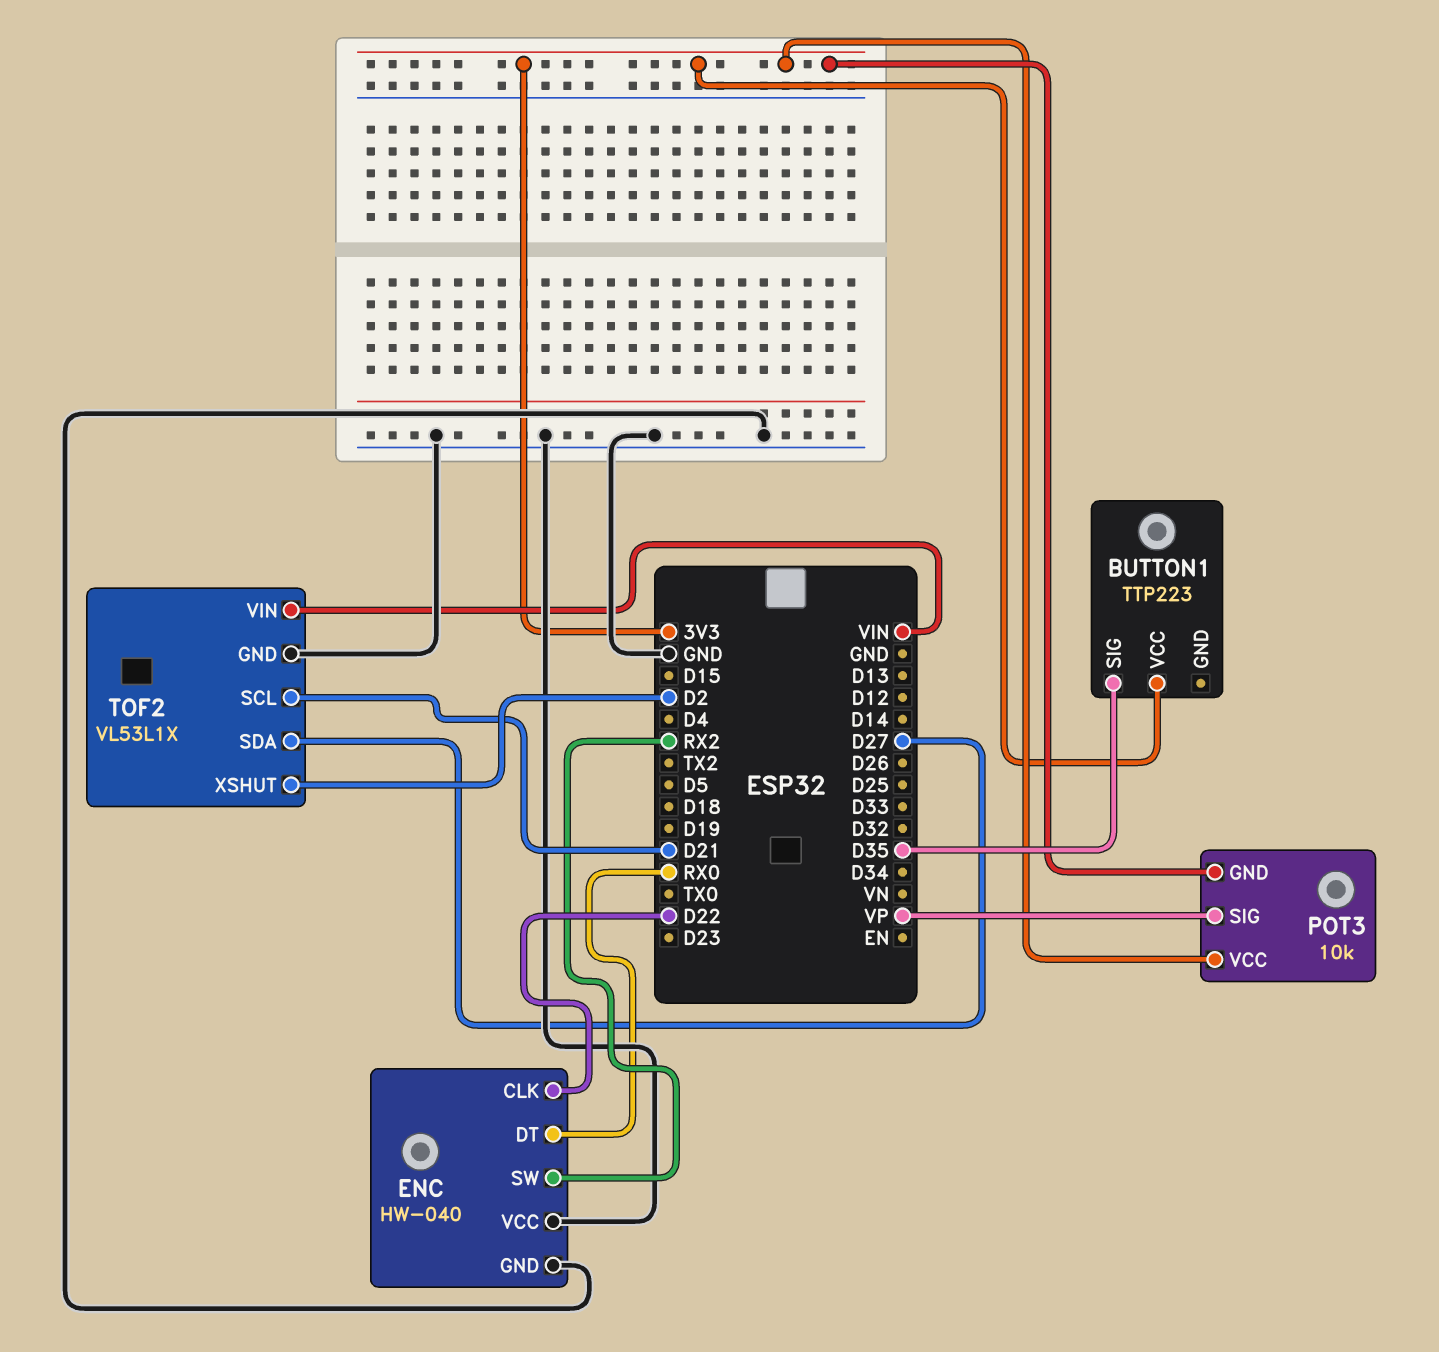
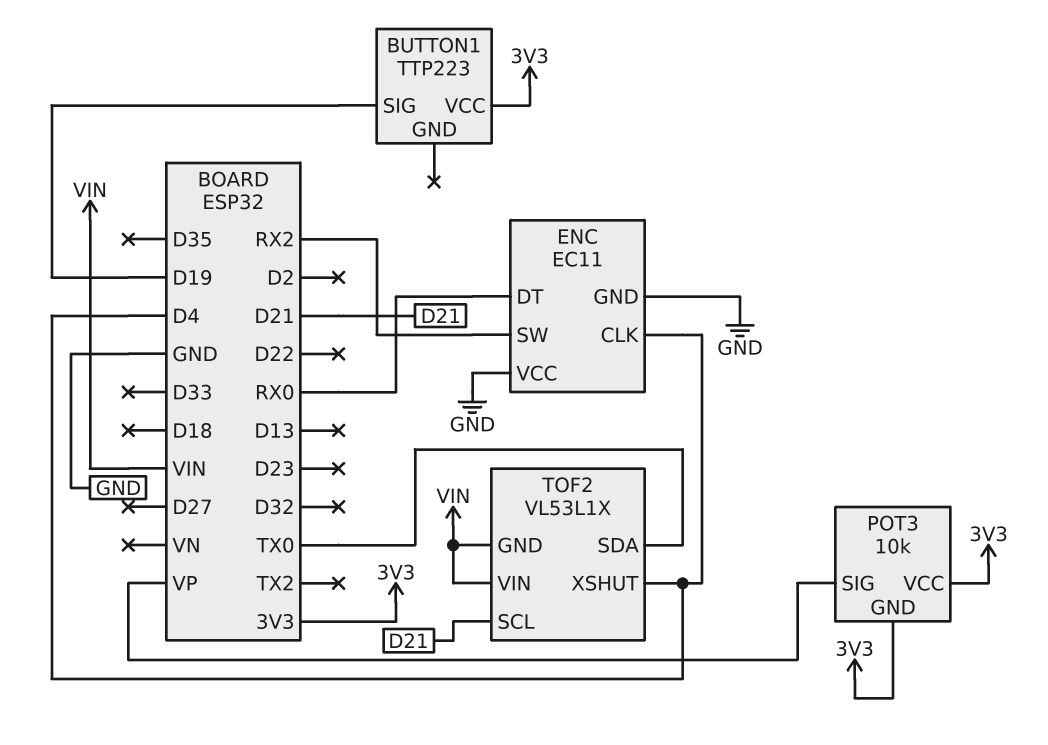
BUTTON1 pin SIG: D35 -> D19
ENC: HW-040 -> EC11
ENC pin CLK: D22 -> D4
TOF2 pin GND: GND -> VIN
TOF2 pin SDA: D27 -> TX0
TOF2 pin XSHUT: D2 -> D4

